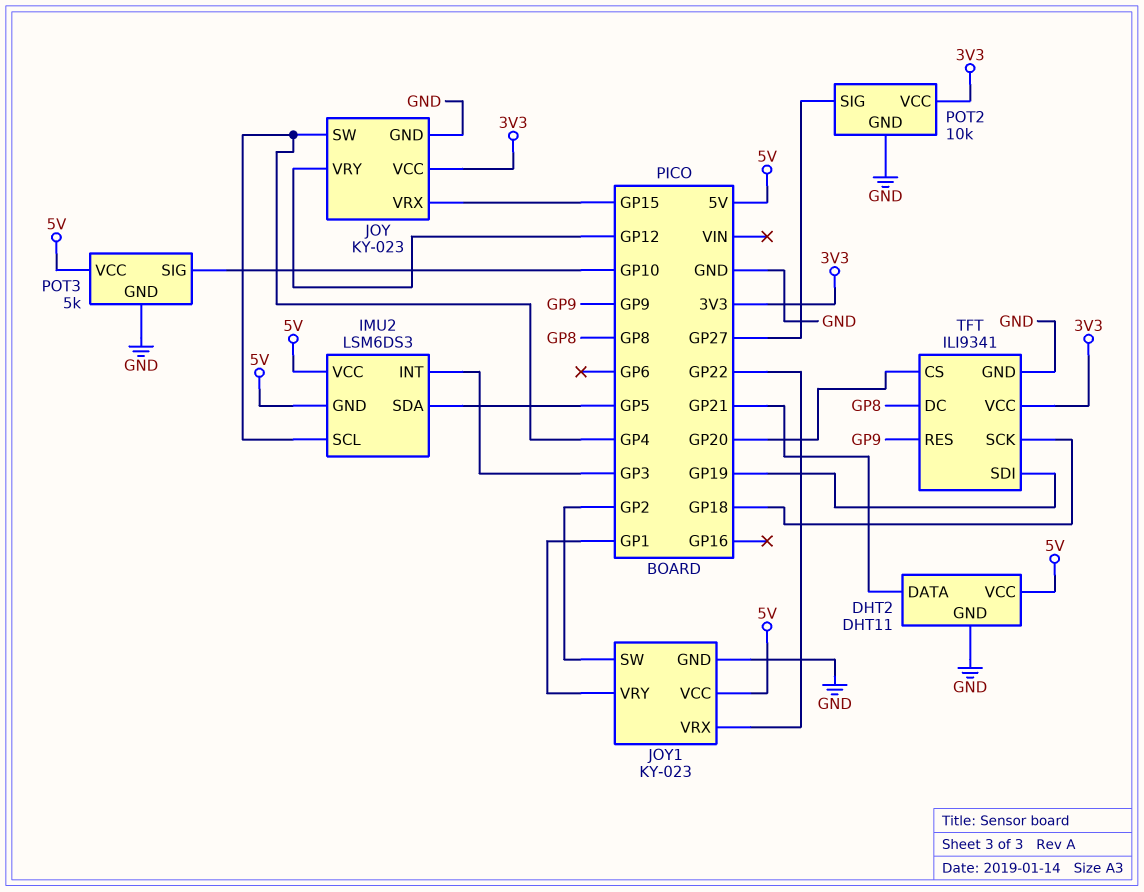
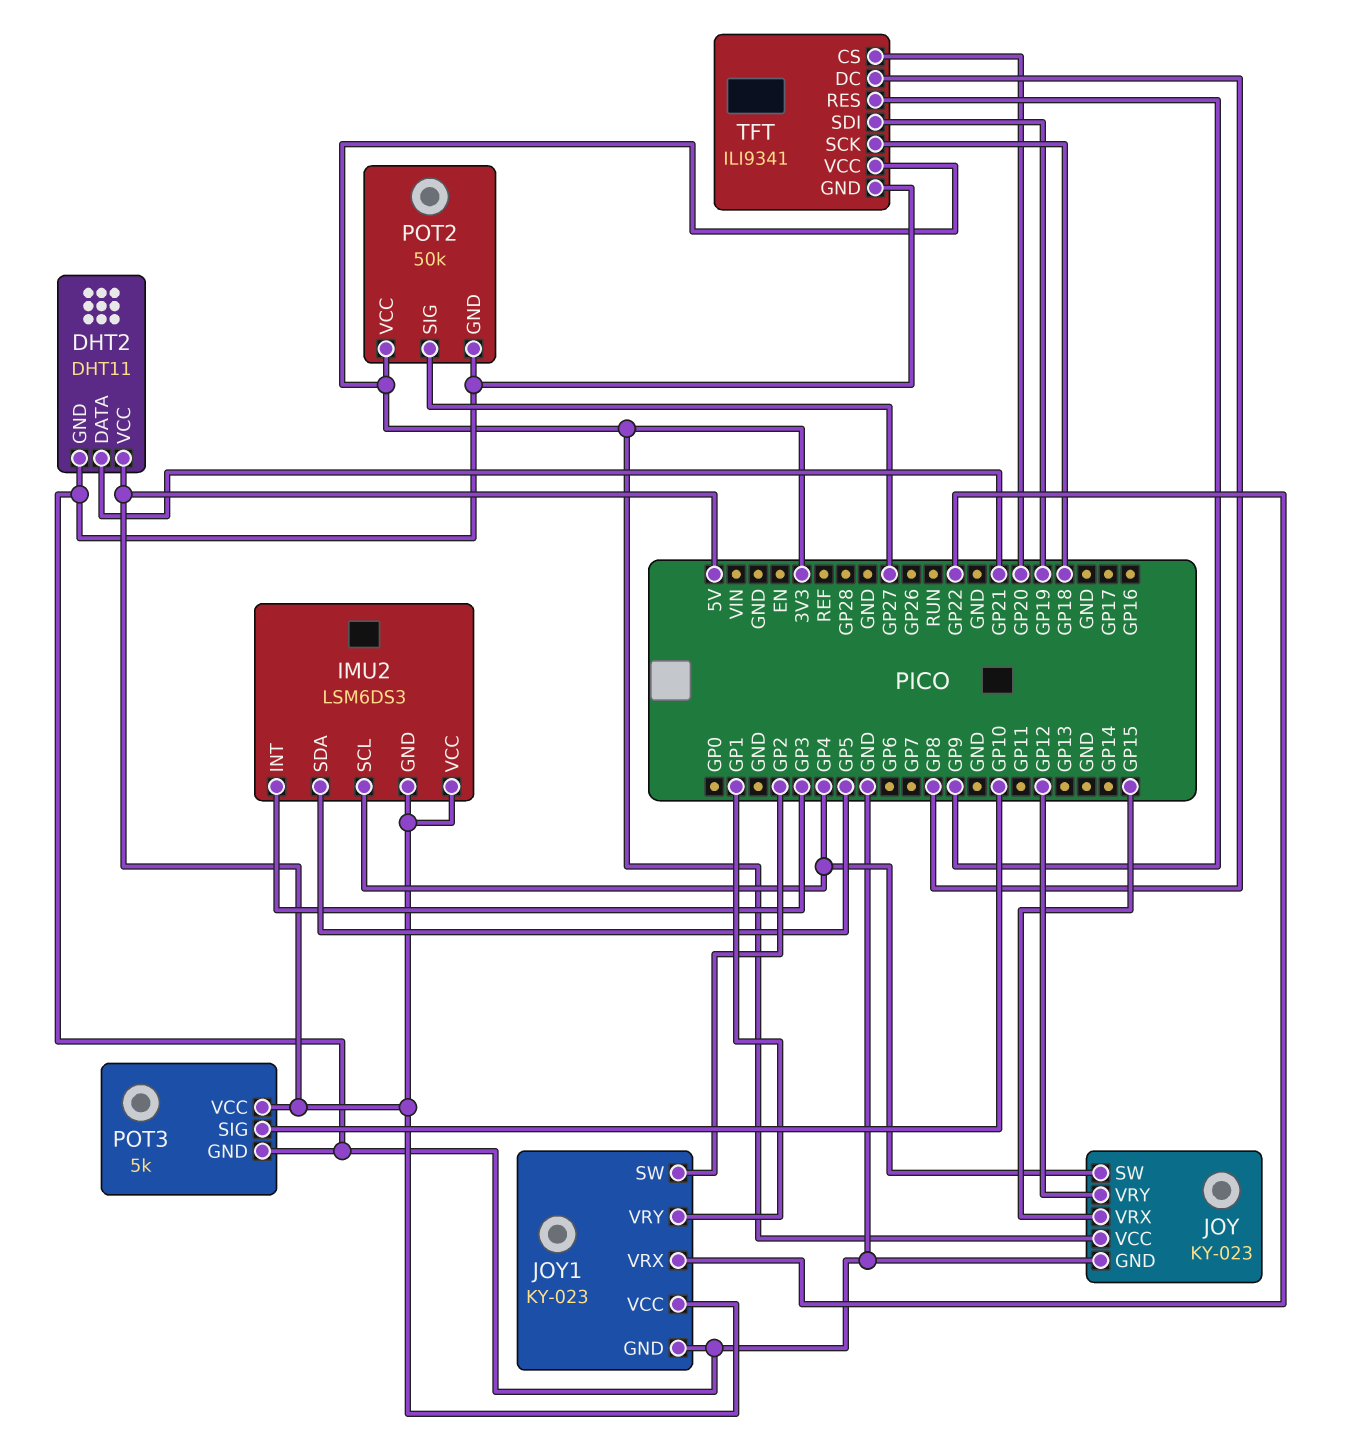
POT2: 10k -> 50k

